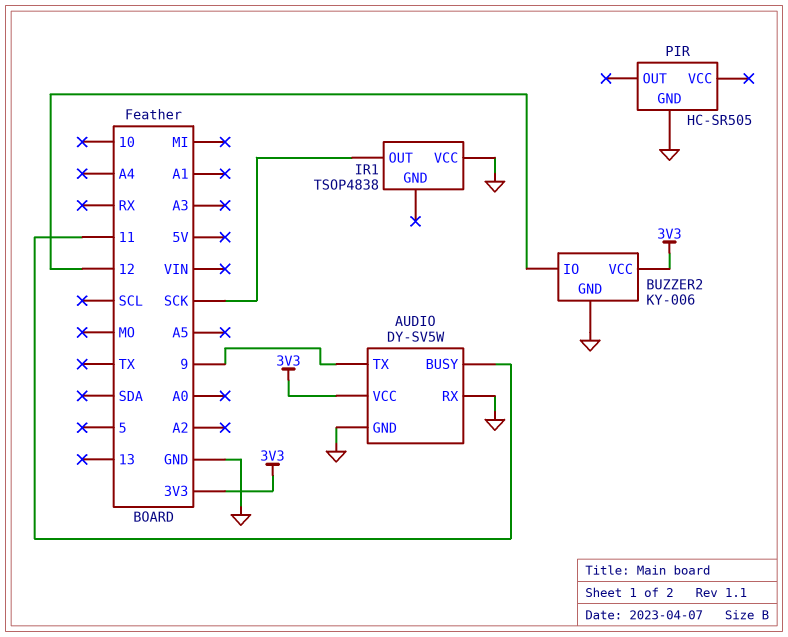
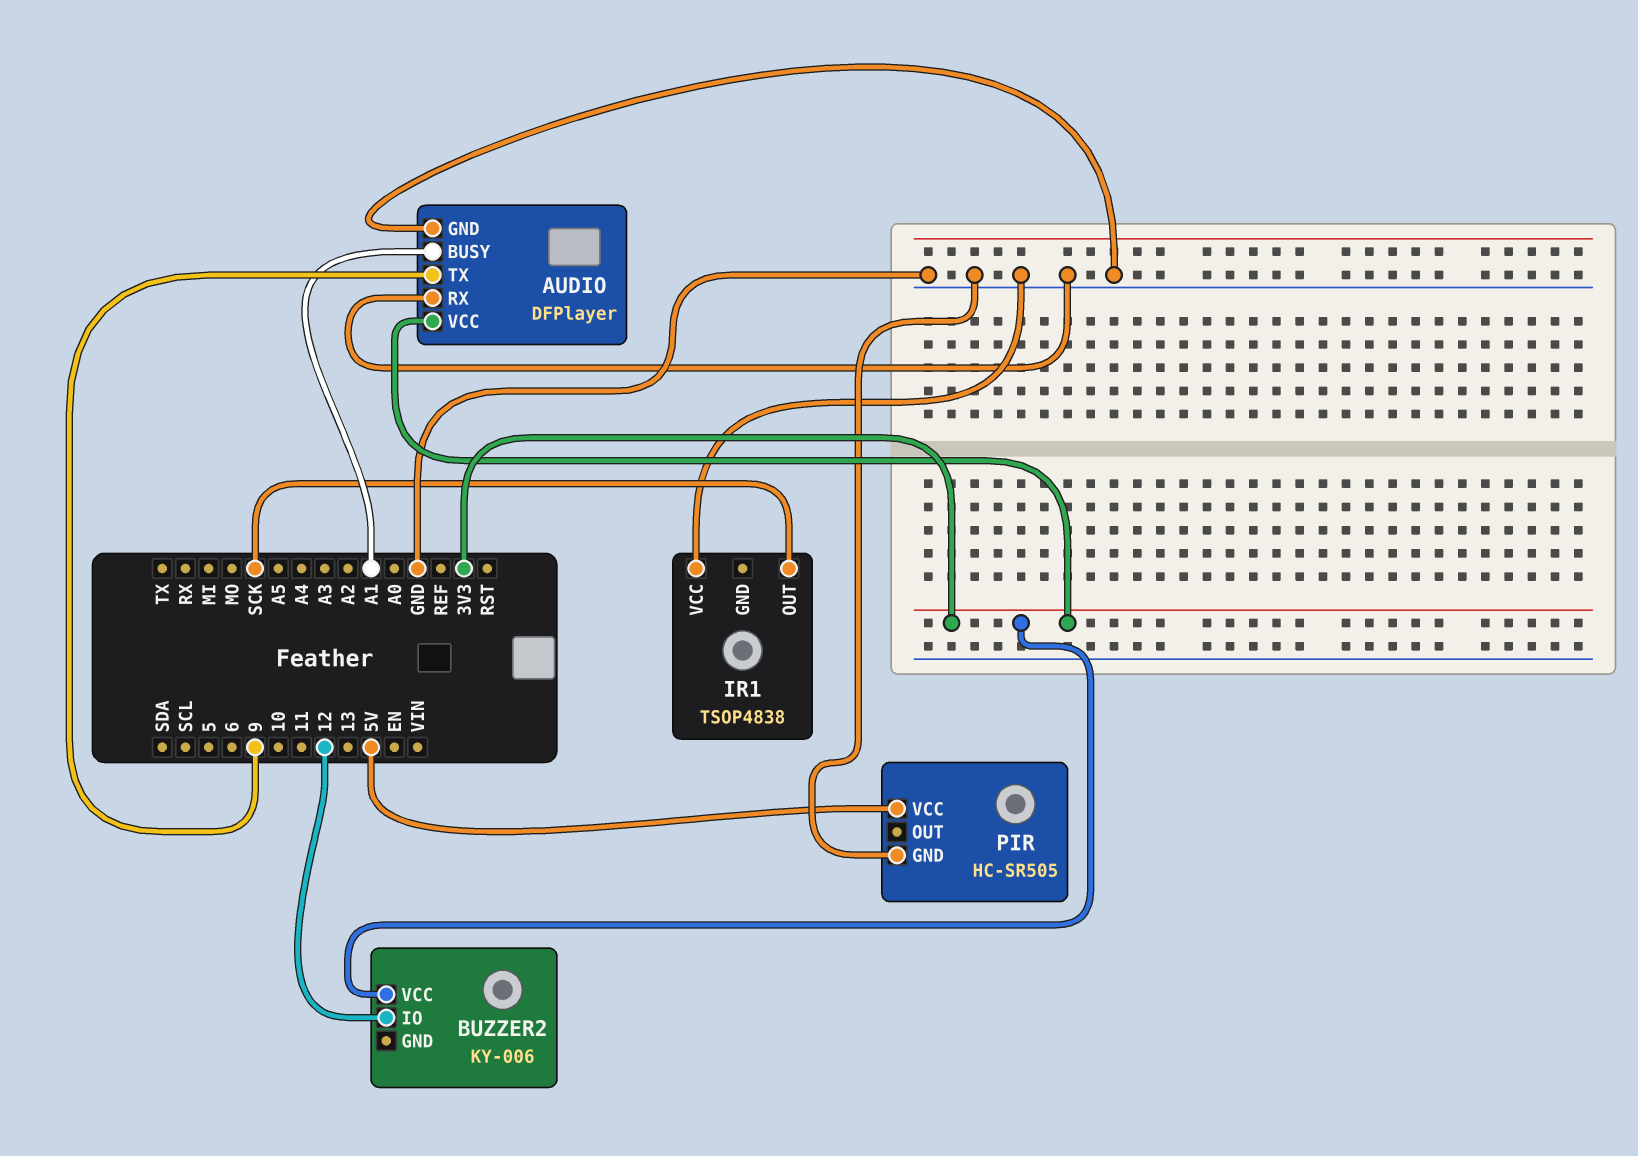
AUDIO: DY-SV5W -> DFPlayer
AUDIO pin BUSY: 11 -> A1
BUZZER2 pin GND: GND -> none
PIR pin VCC: none -> 5V

